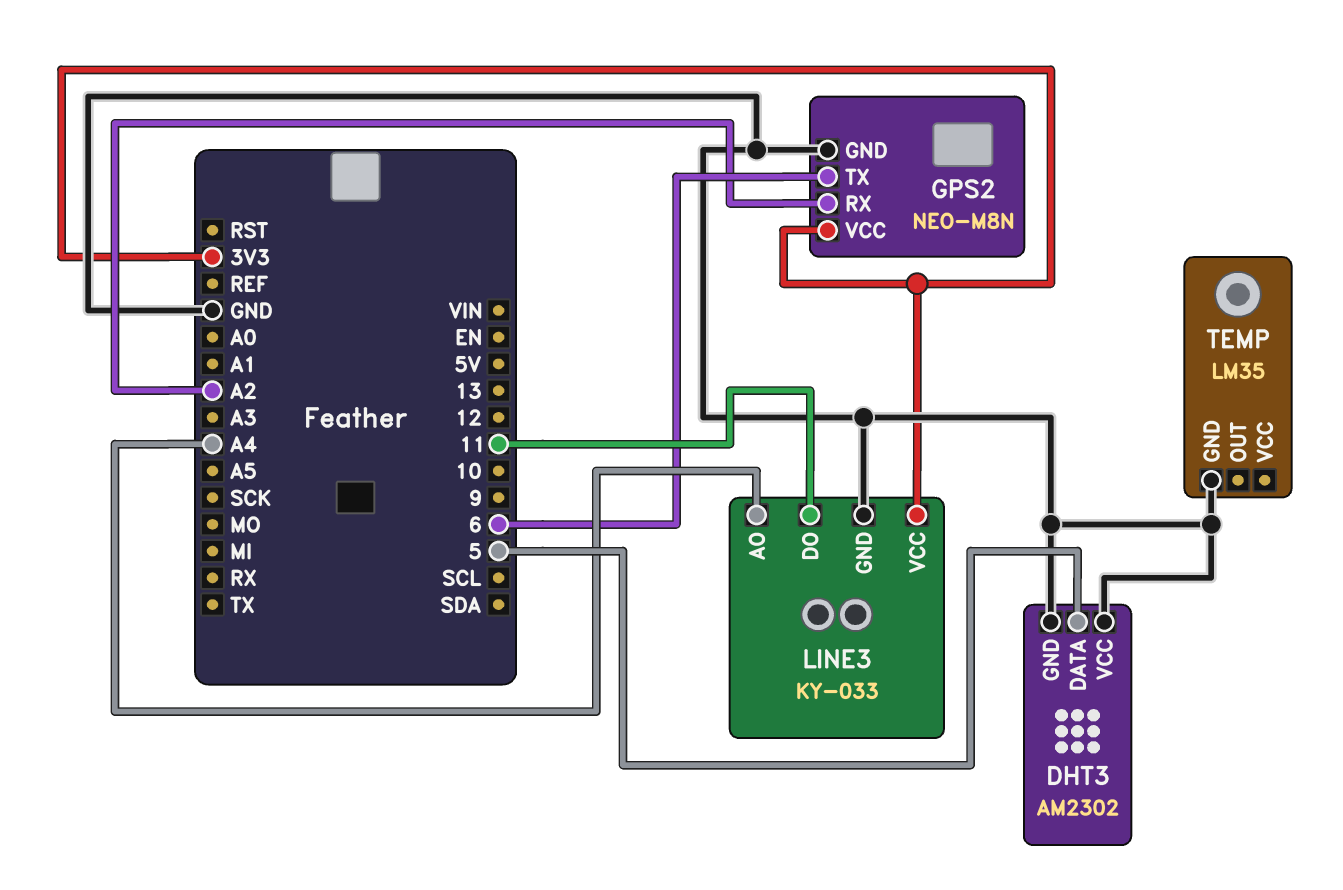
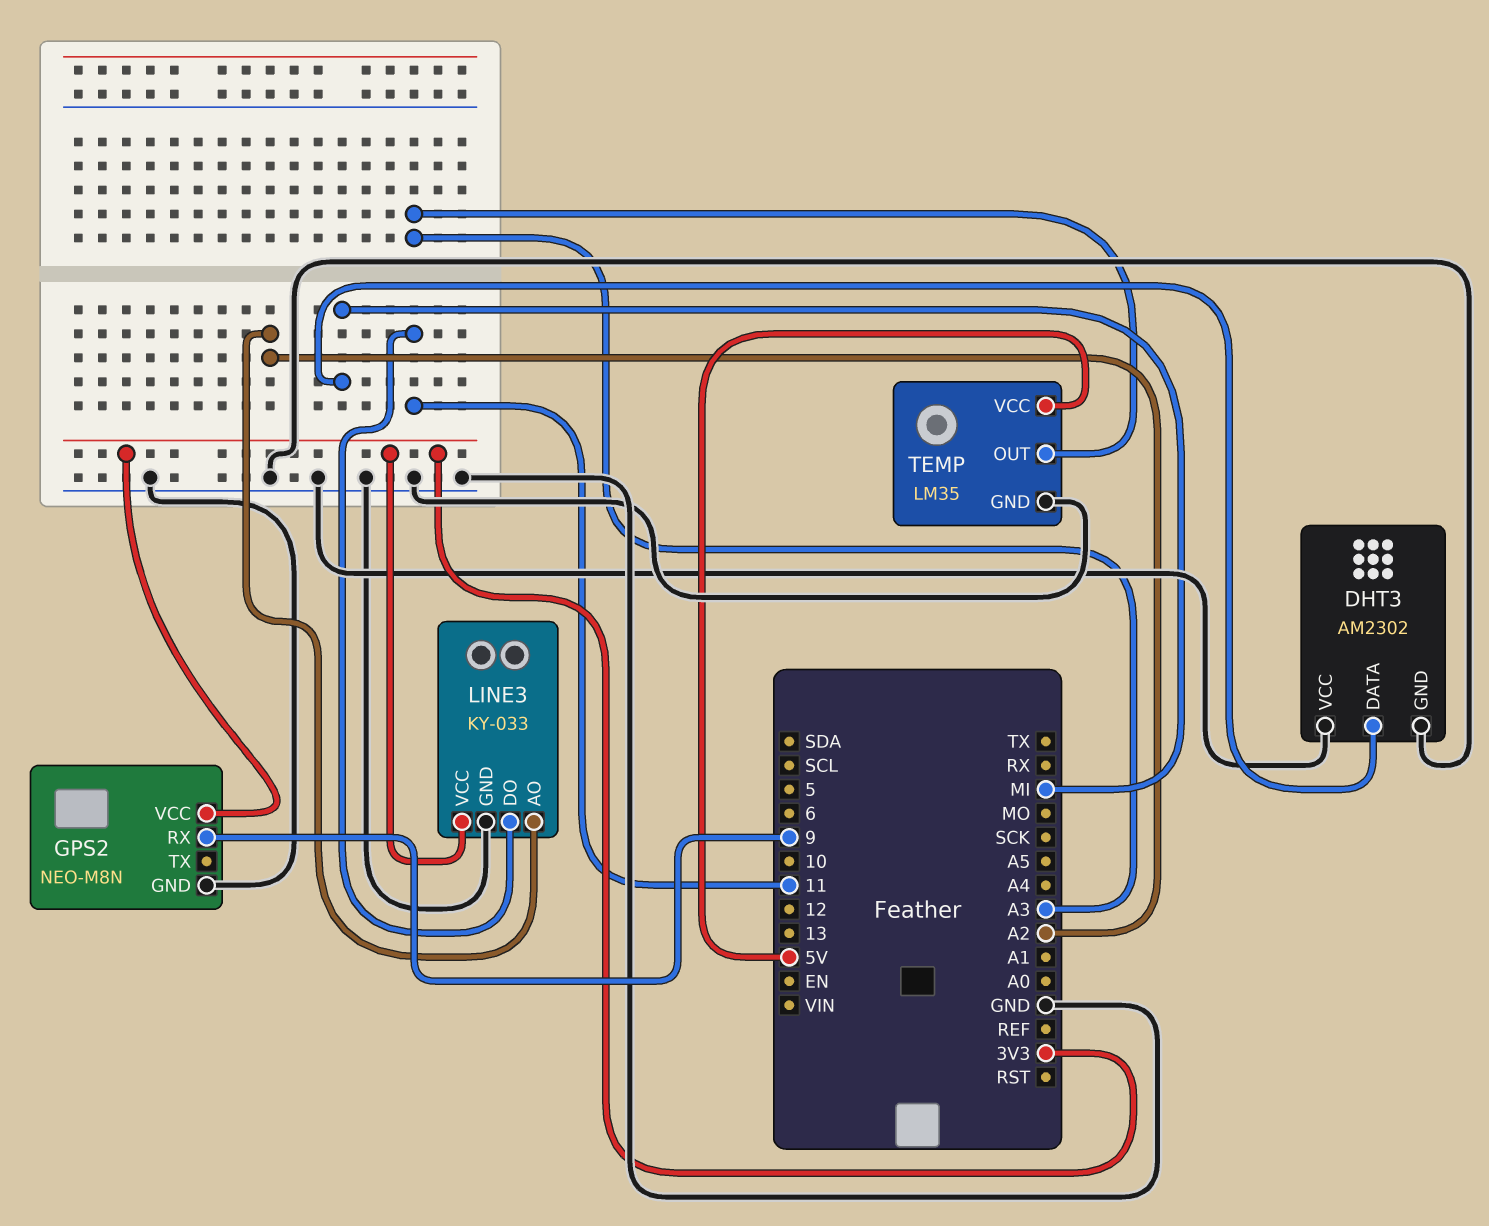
DHT3 pin DATA: 5 -> MI
GPS2 pin RX: A2 -> 9
GPS2 pin TX: 6 -> none
LINE3 pin AO: A4 -> A2
TEMP pin OUT: none -> A3
TEMP pin VCC: none -> 5V

